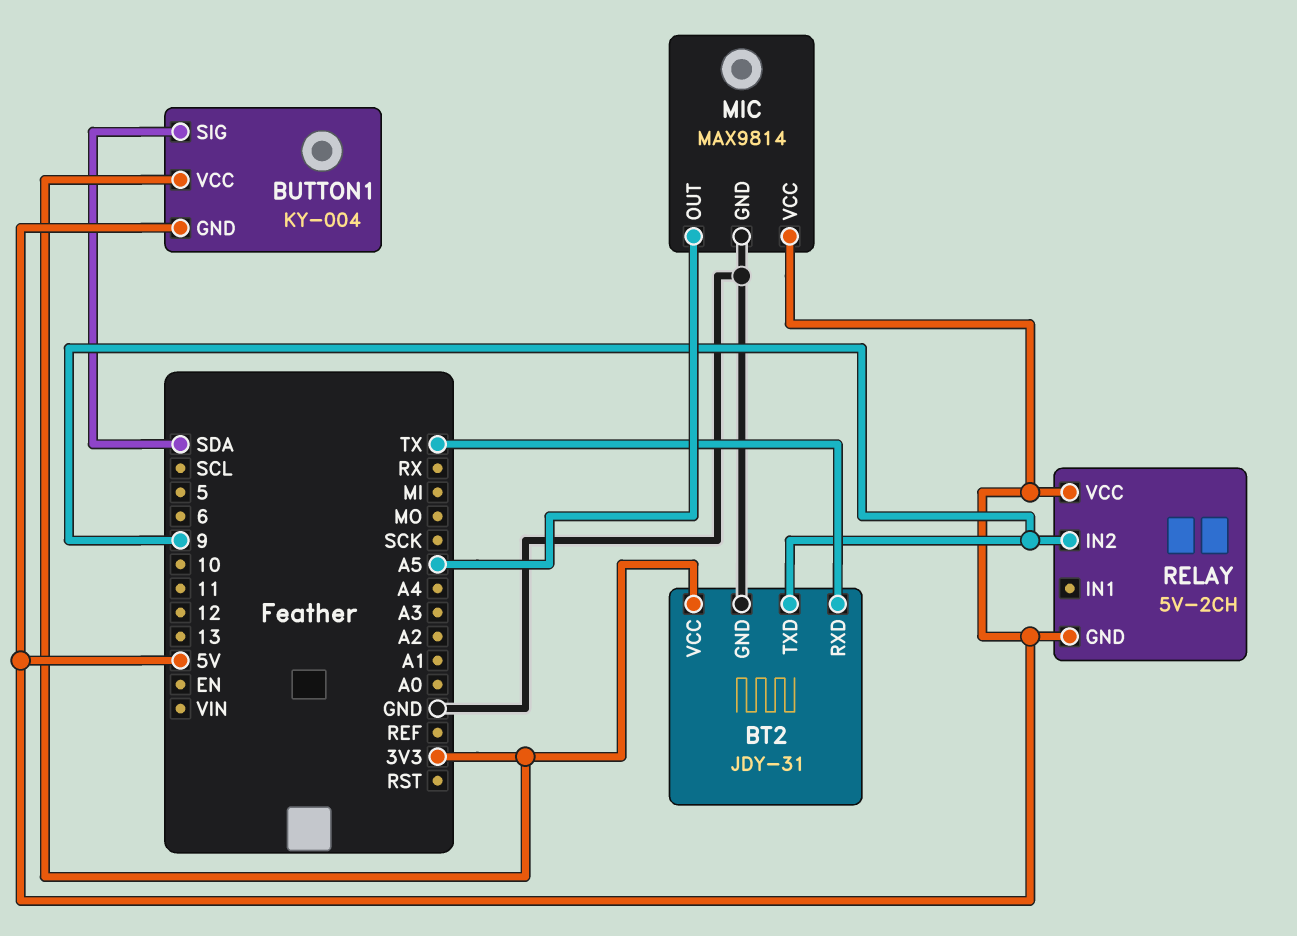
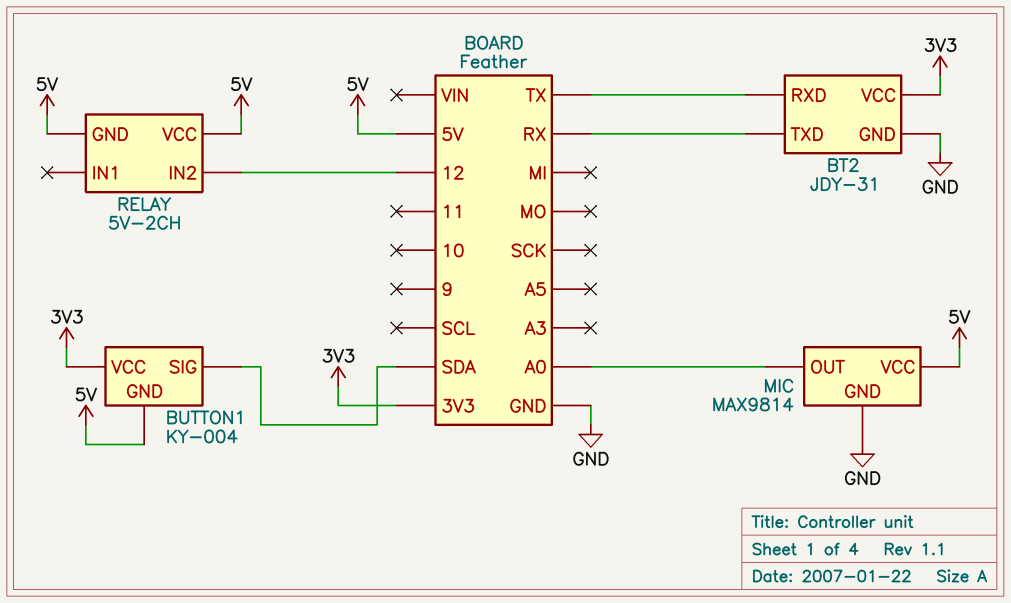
BT2 pin TXD: 9 -> RX
MIC pin OUT: A5 -> A0
RELAY pin IN2: 9 -> 12

